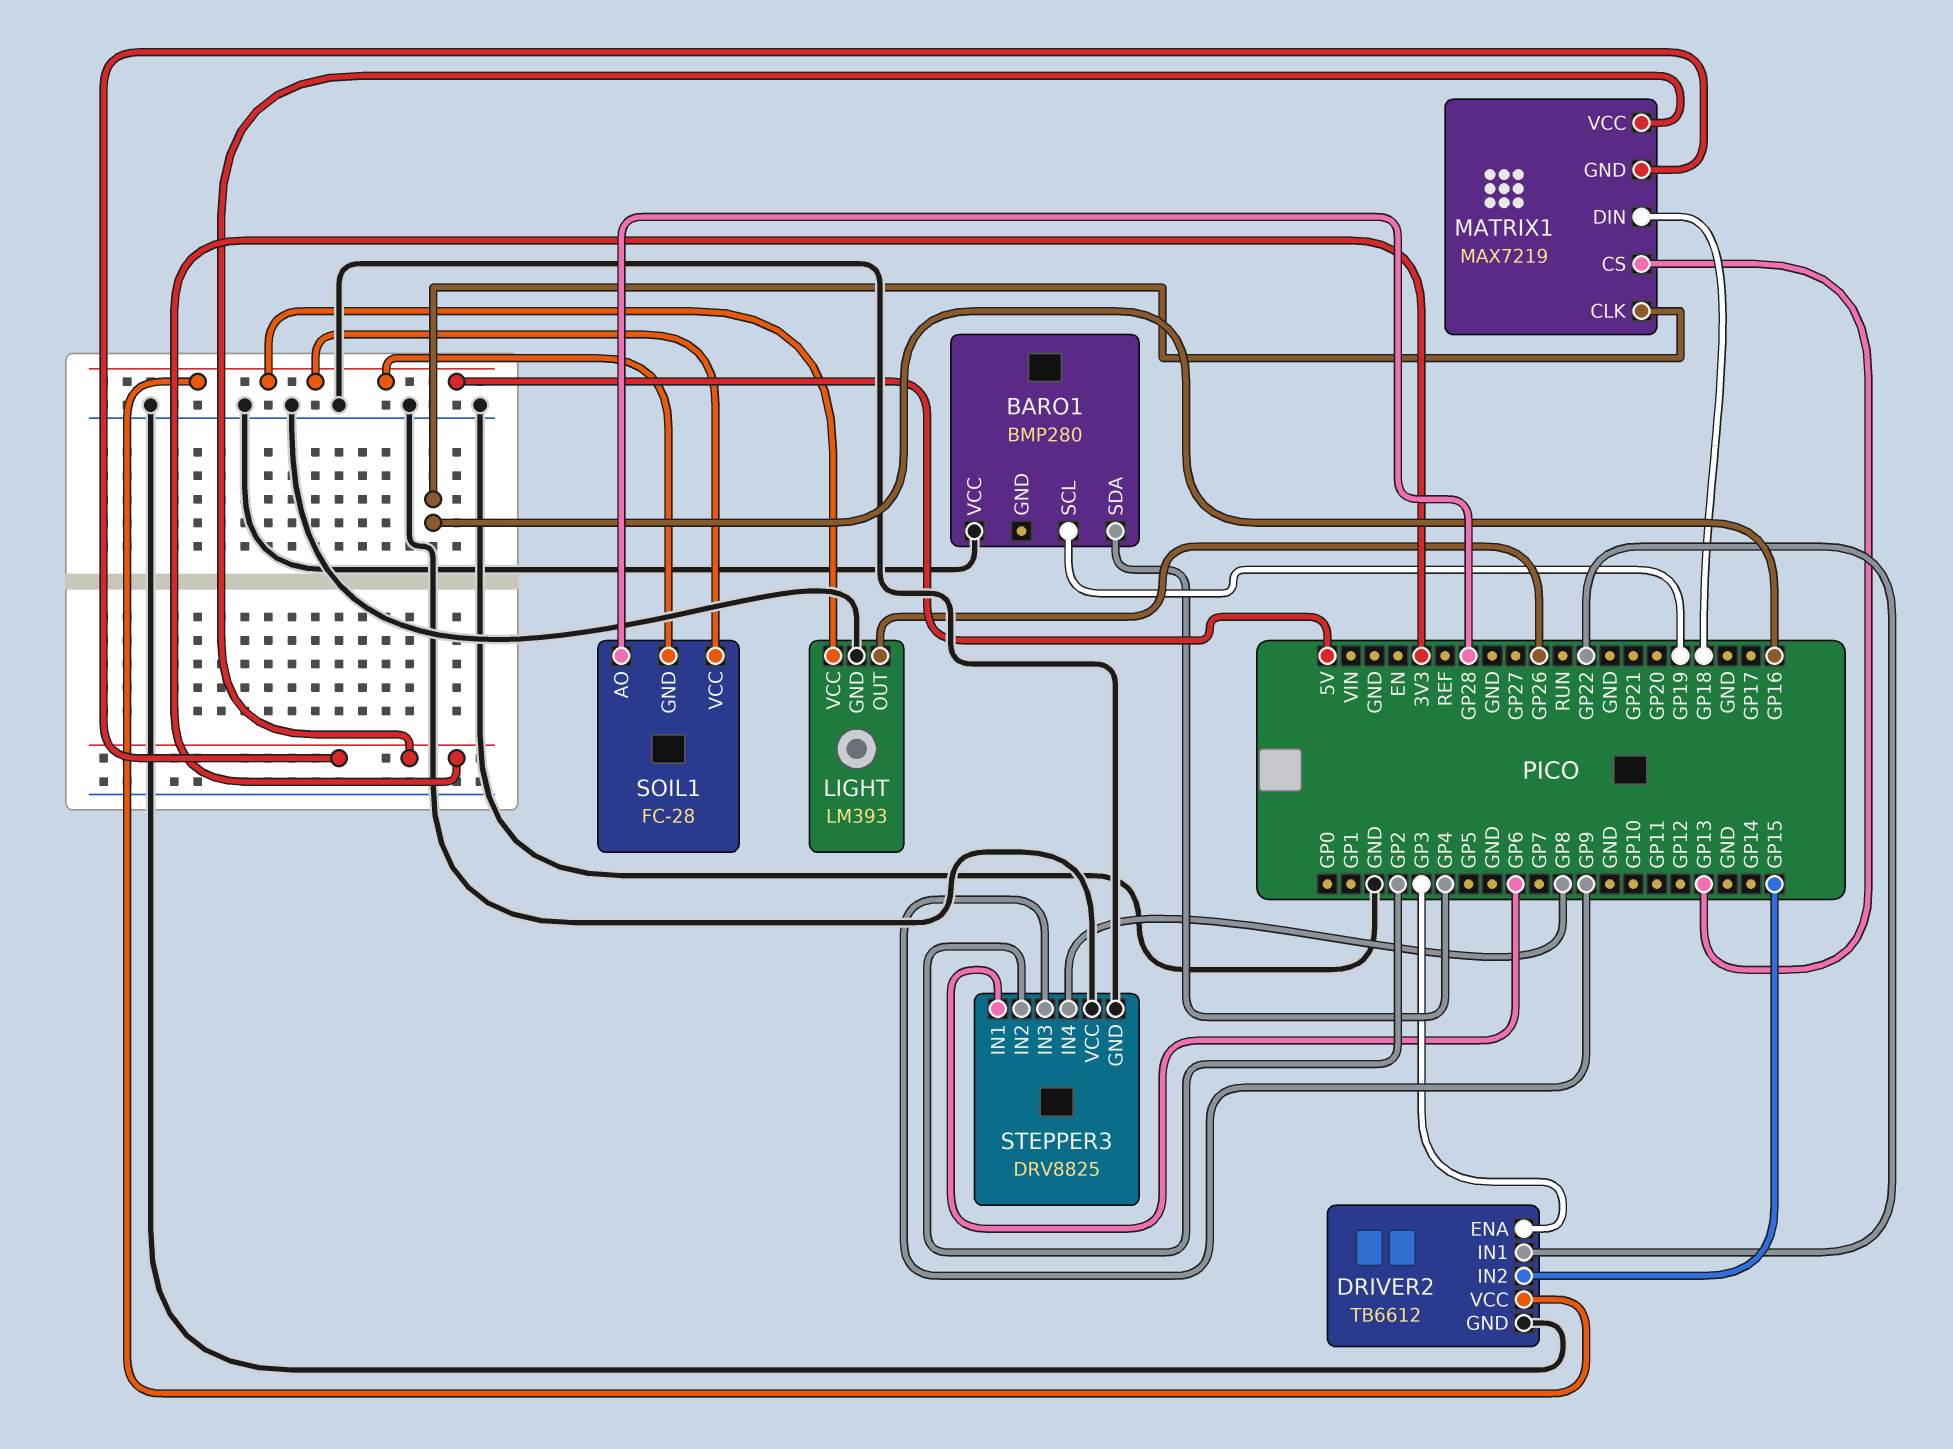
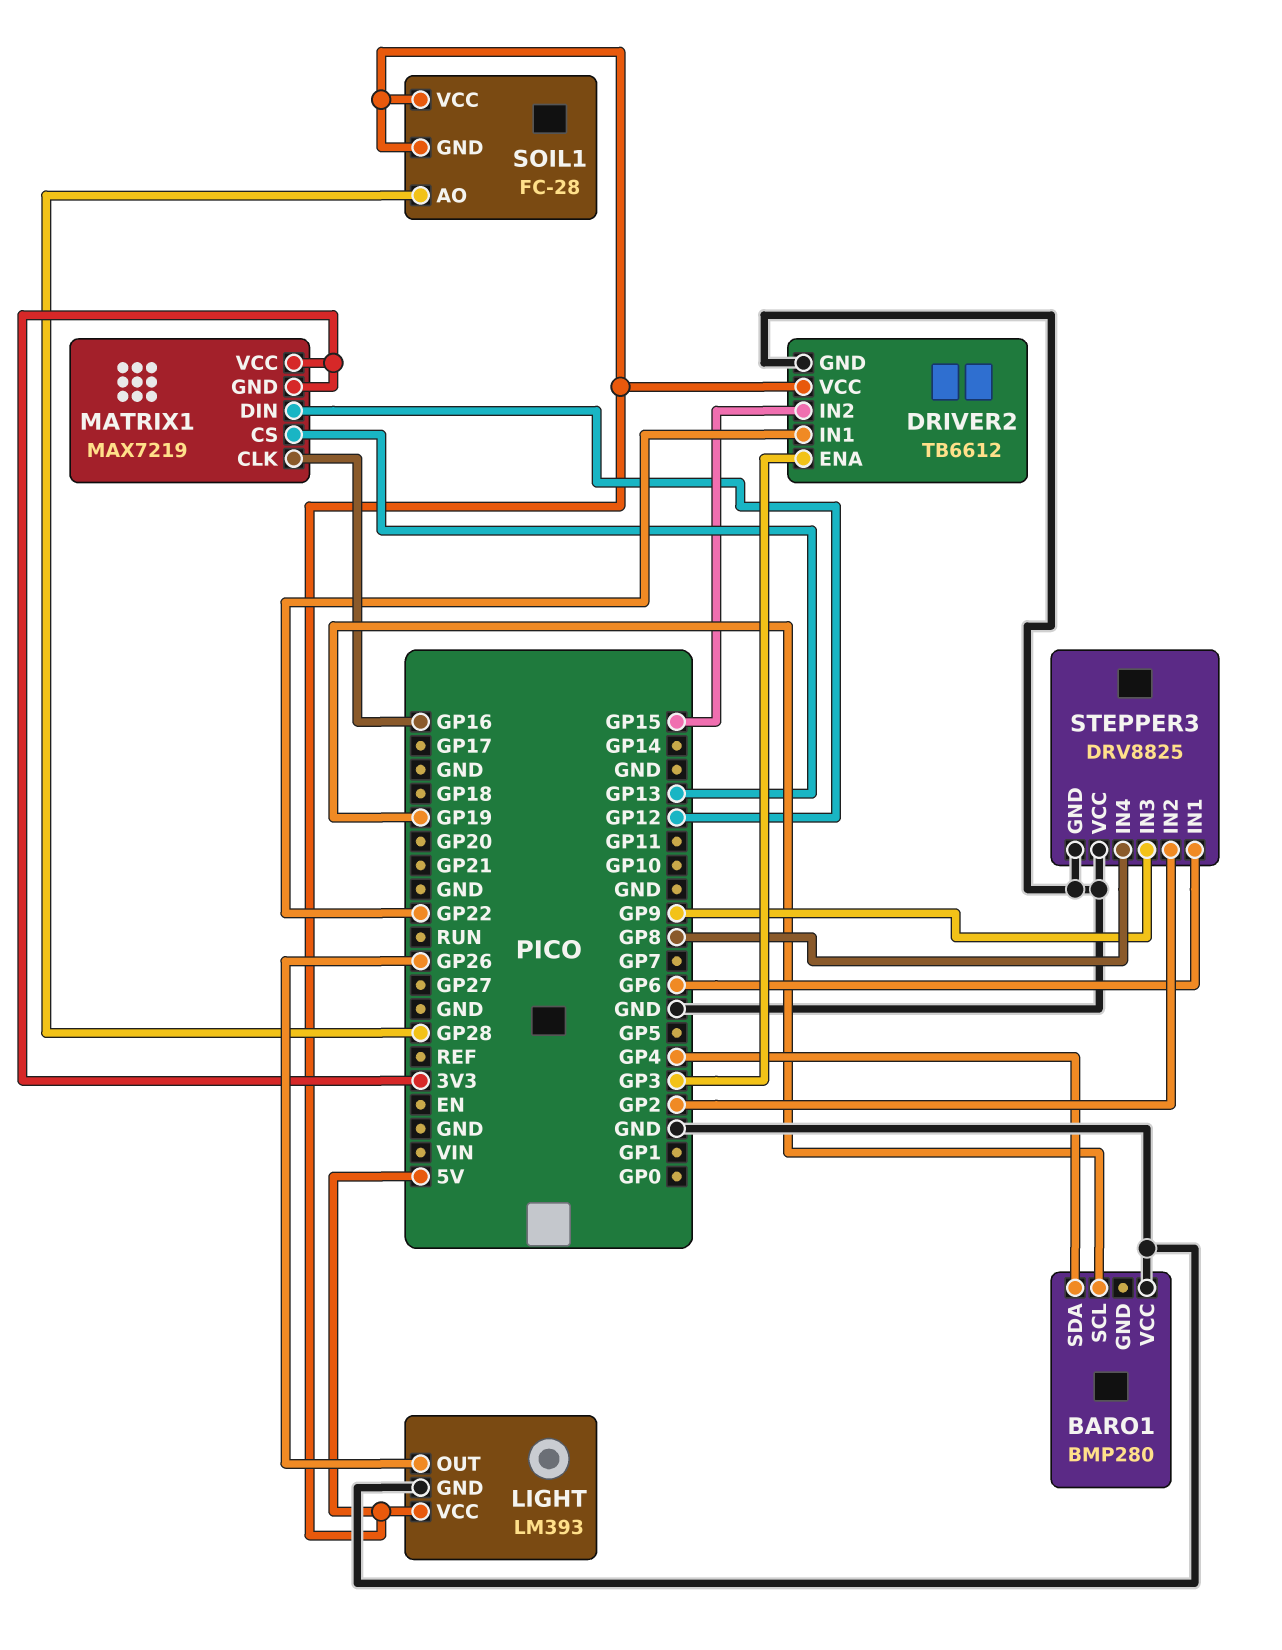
MATRIX1 pin DIN: GP18 -> GP12

